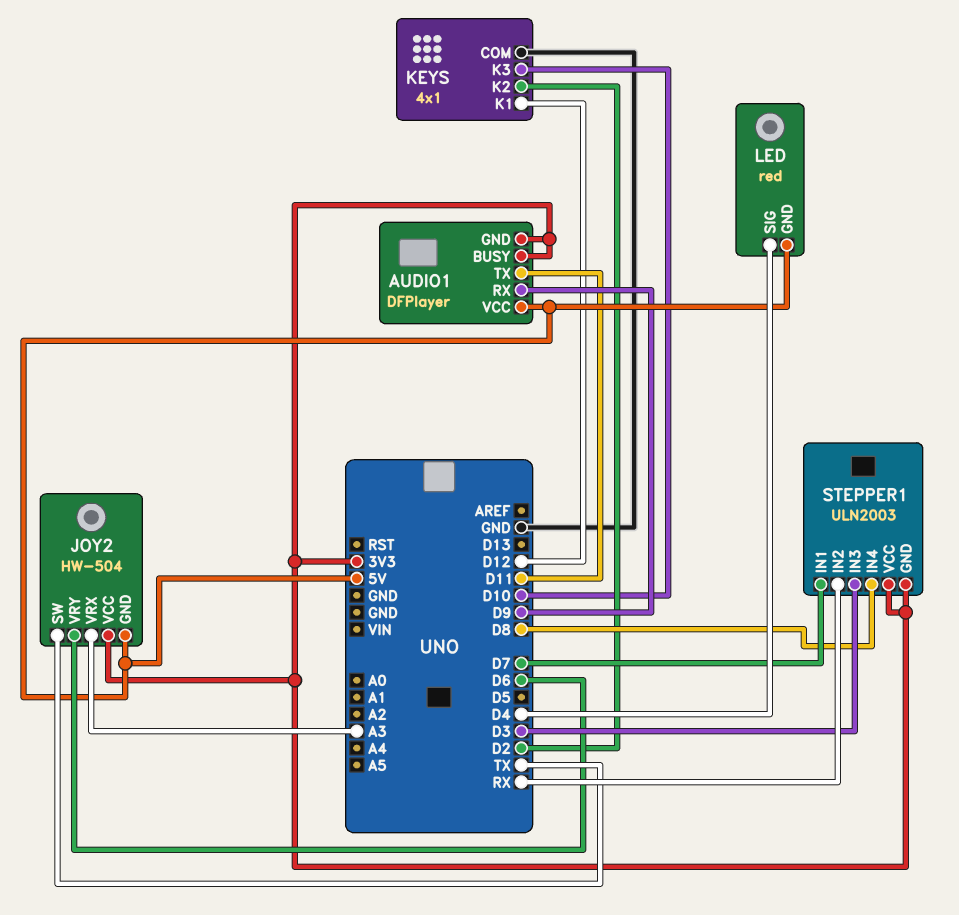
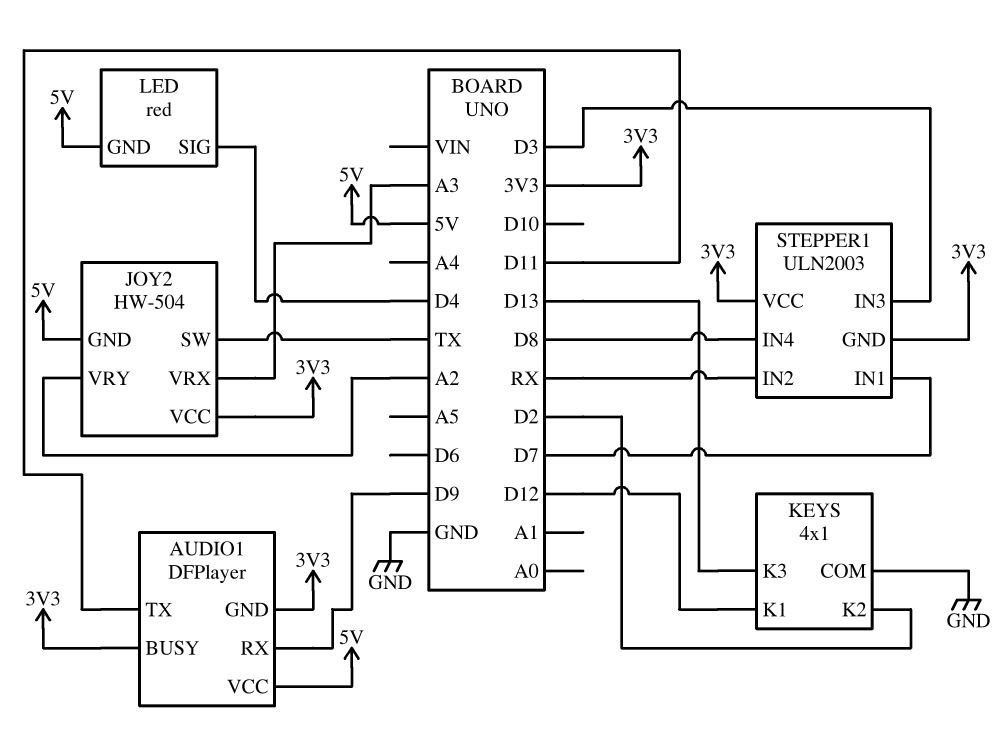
JOY2 pin VRY: D6 -> A2
KEYS pin K3: D10 -> D13

